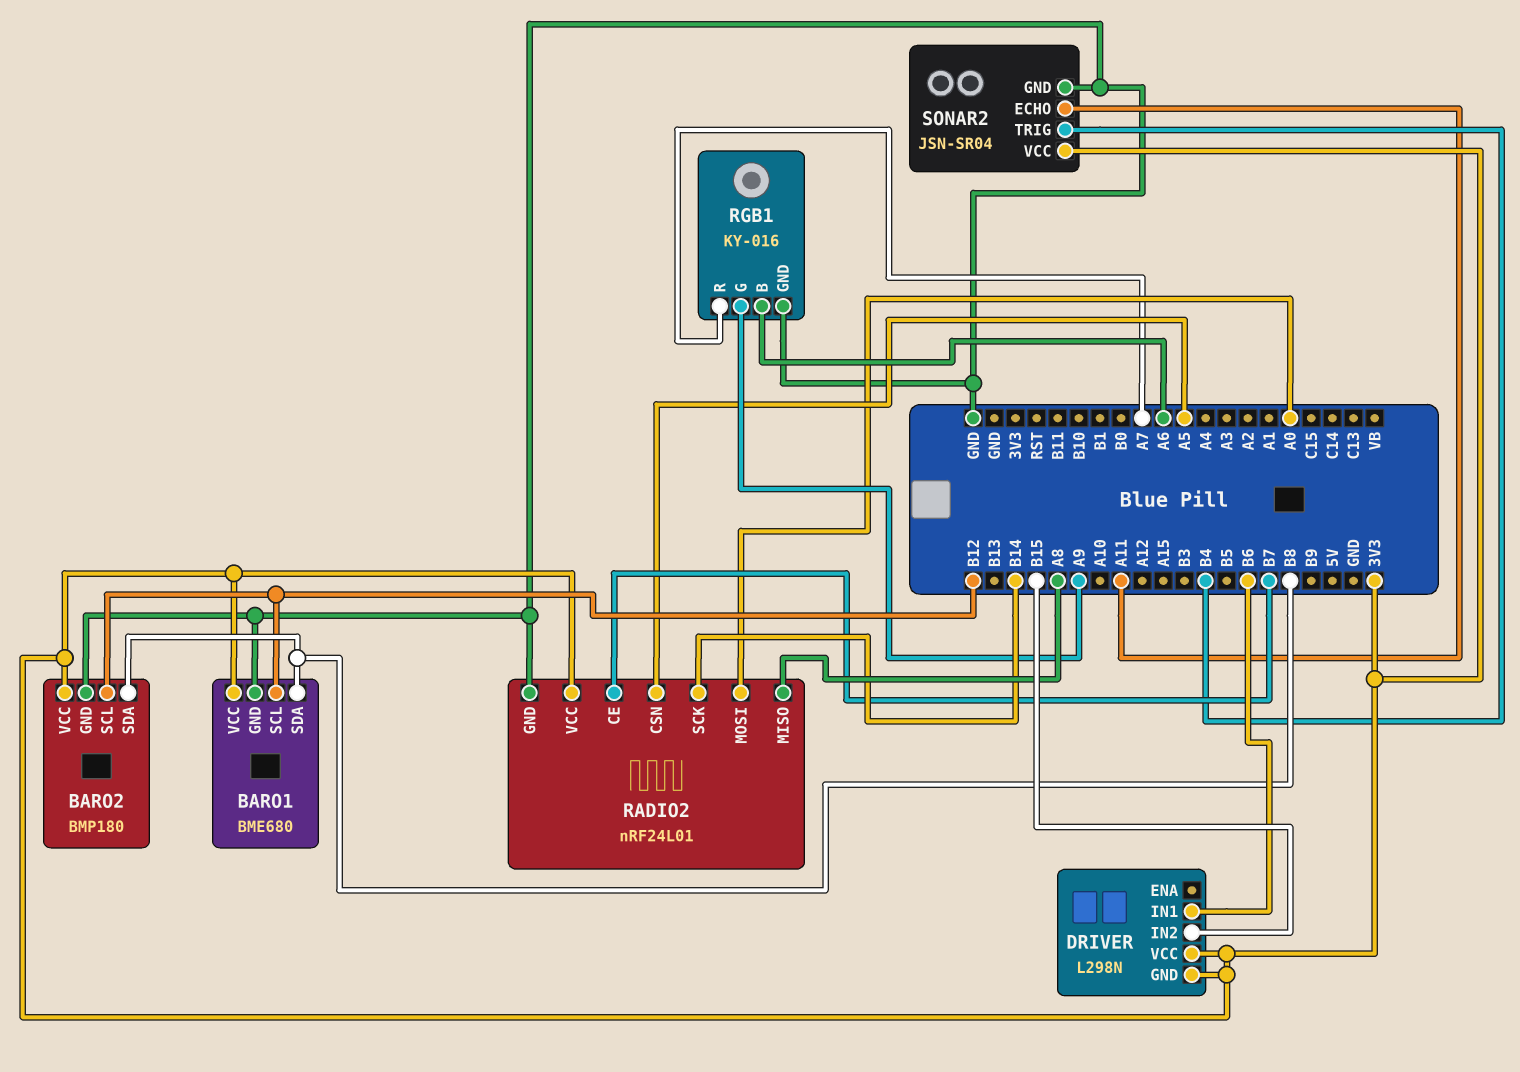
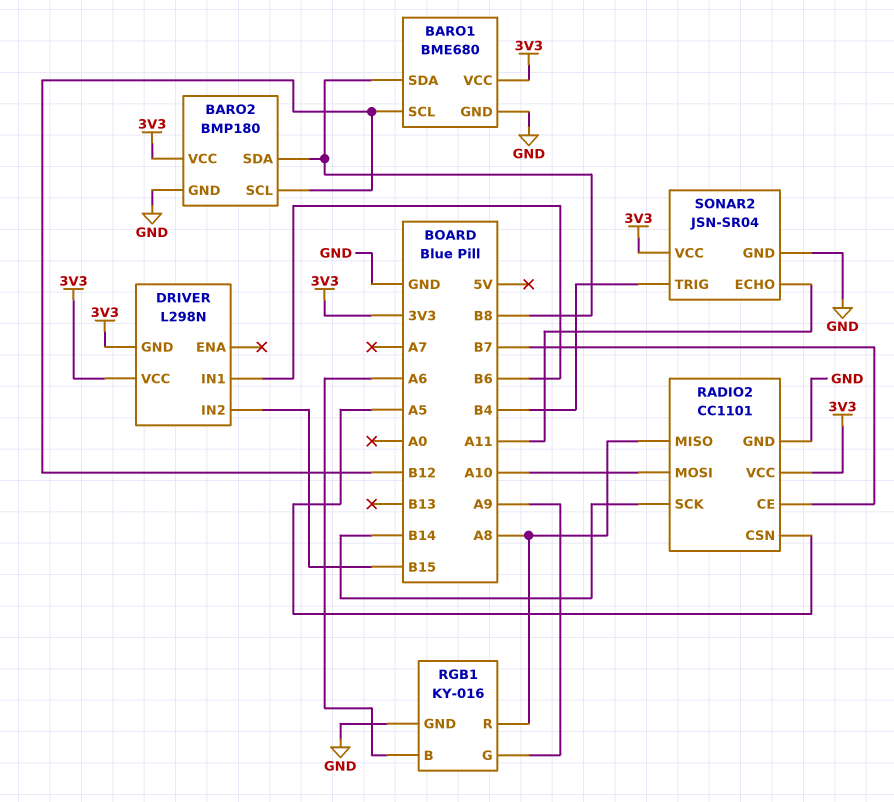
RADIO2: nRF24L01 -> CC1101
RADIO2 pin MOSI: A0 -> A10
RGB1 pin R: A7 -> A8

